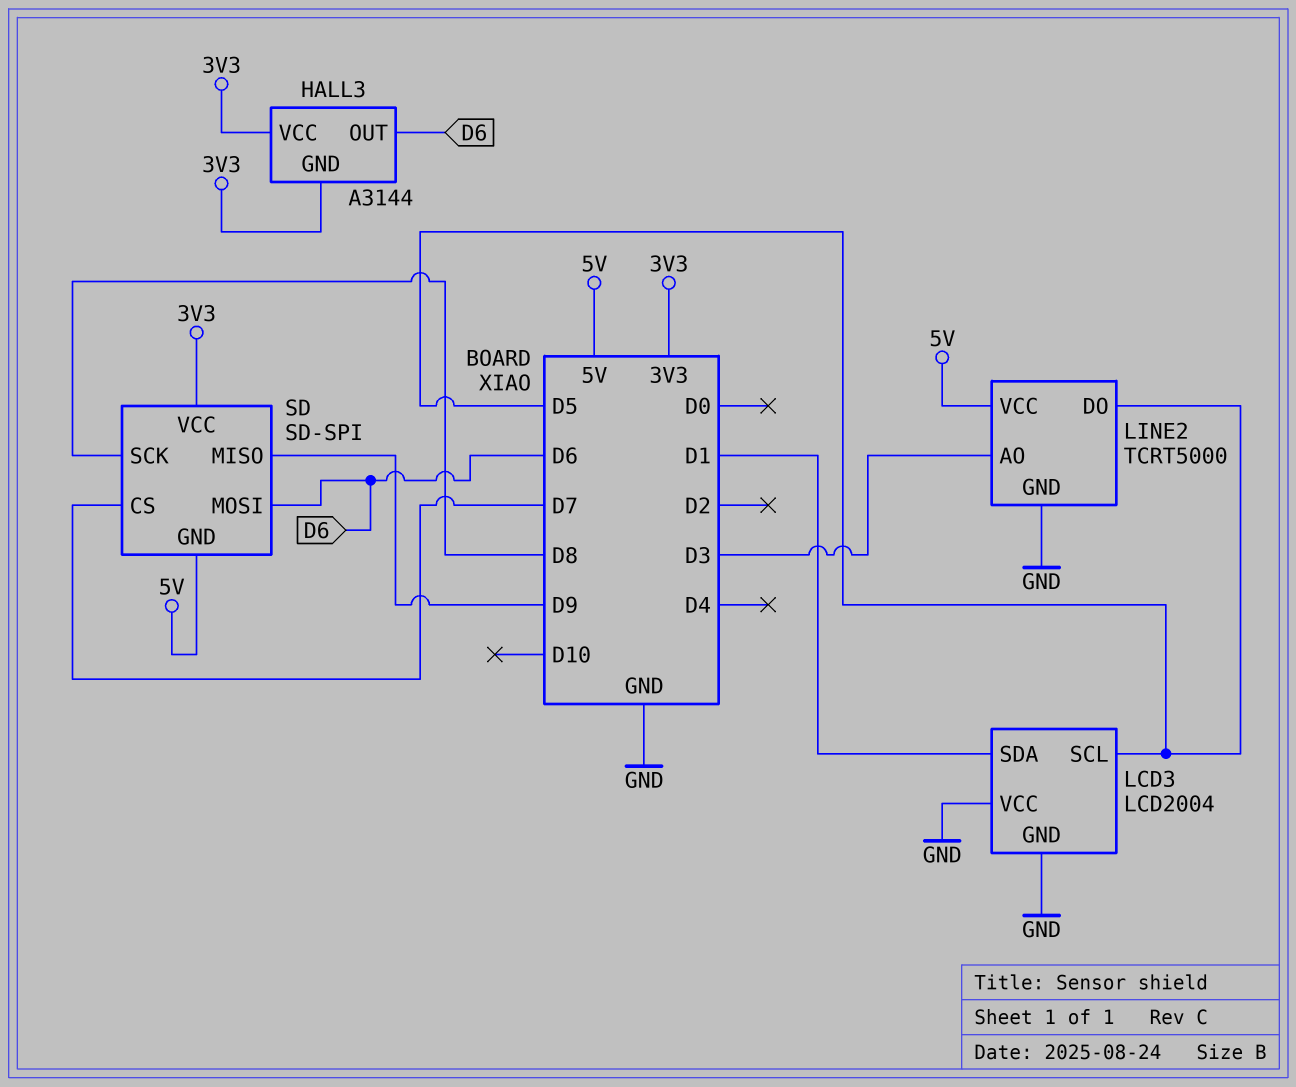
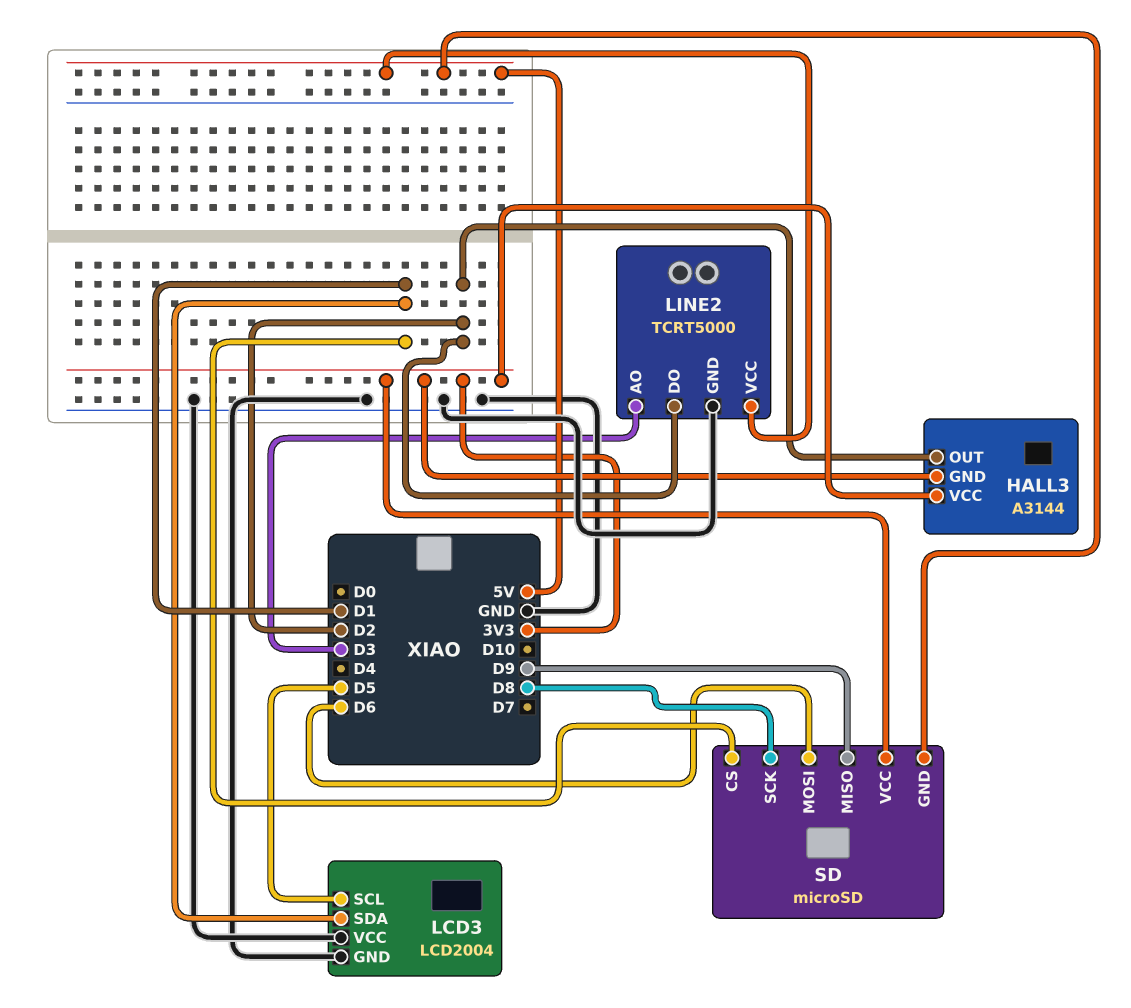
HALL3 pin OUT: D6 -> D2
LINE2 pin DO: D5 -> D2
SD: SD-SPI -> microSD
SD pin CS: D7 -> D1

